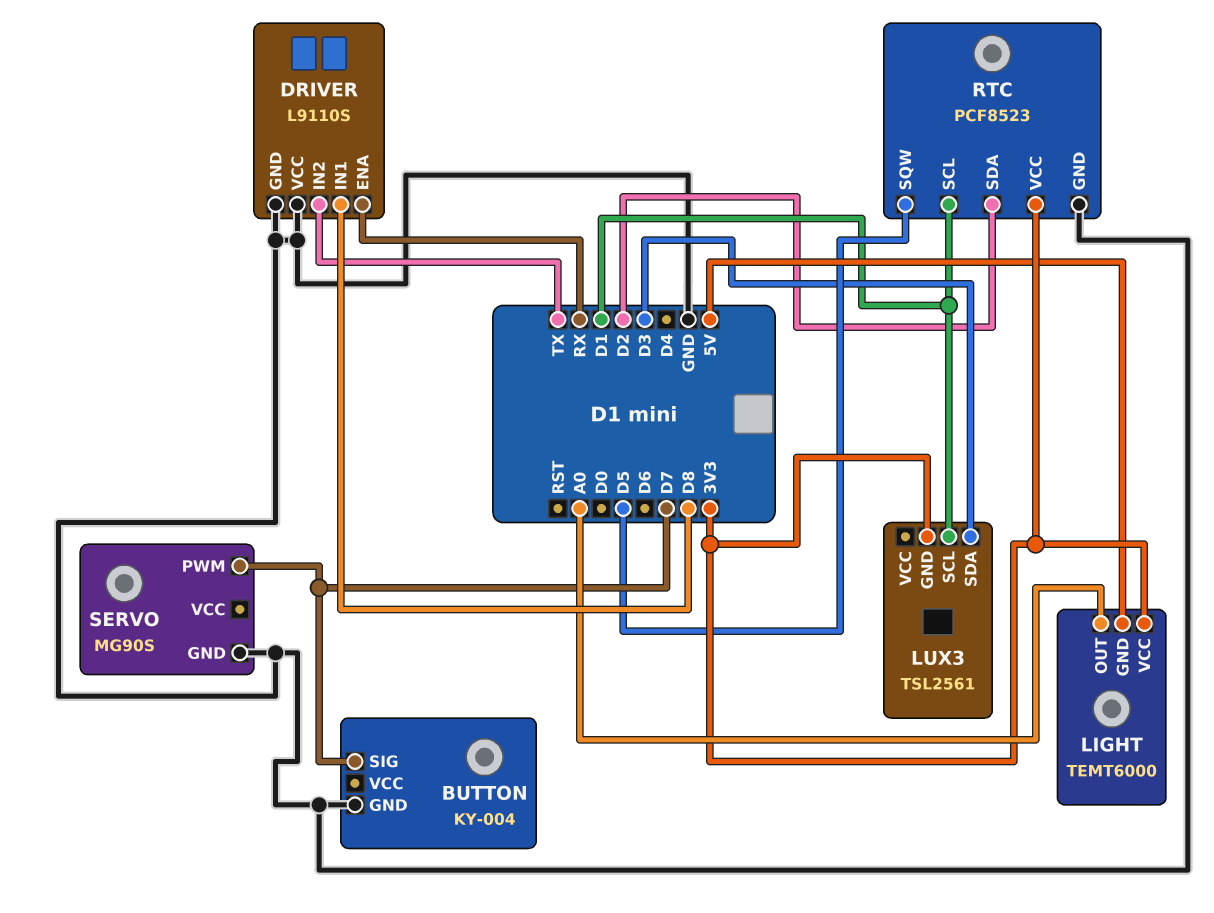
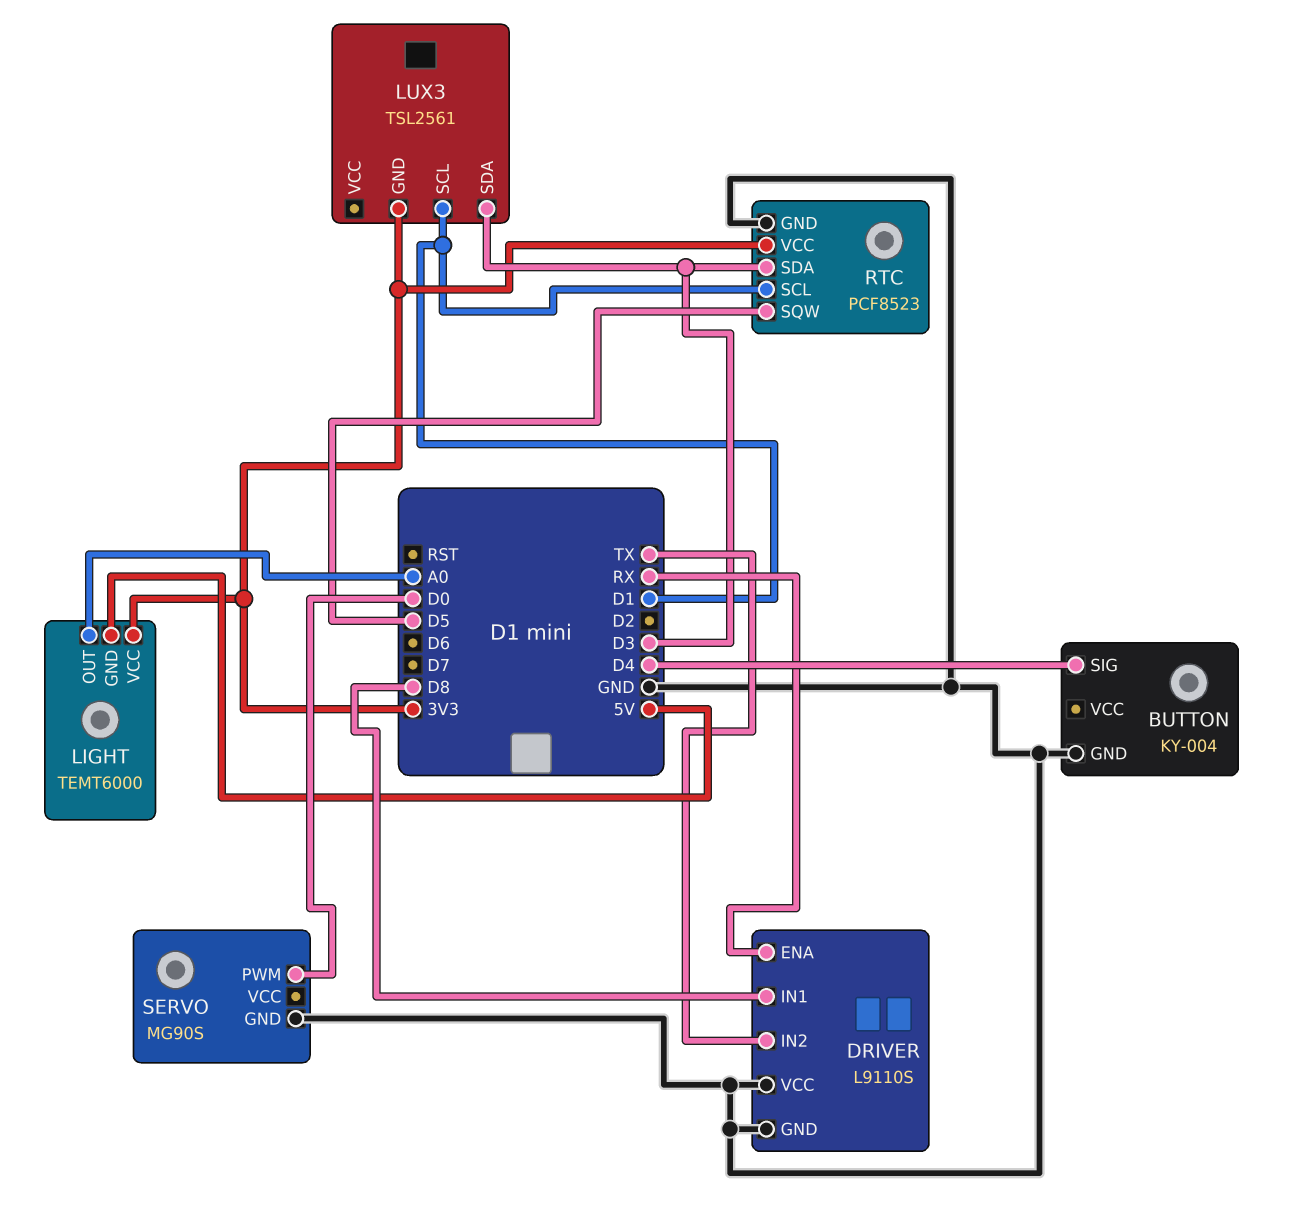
BUTTON pin SIG: D7 -> D4
RTC pin SDA: D2 -> D3
SERVO pin PWM: D7 -> D0

